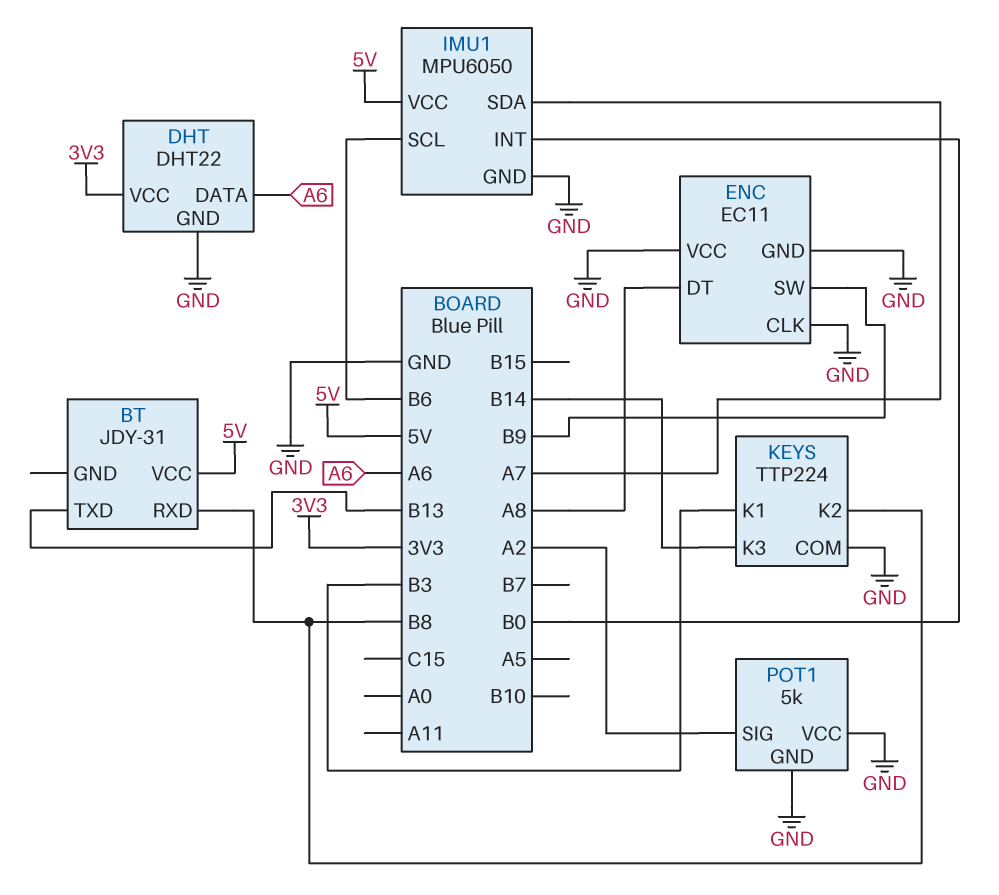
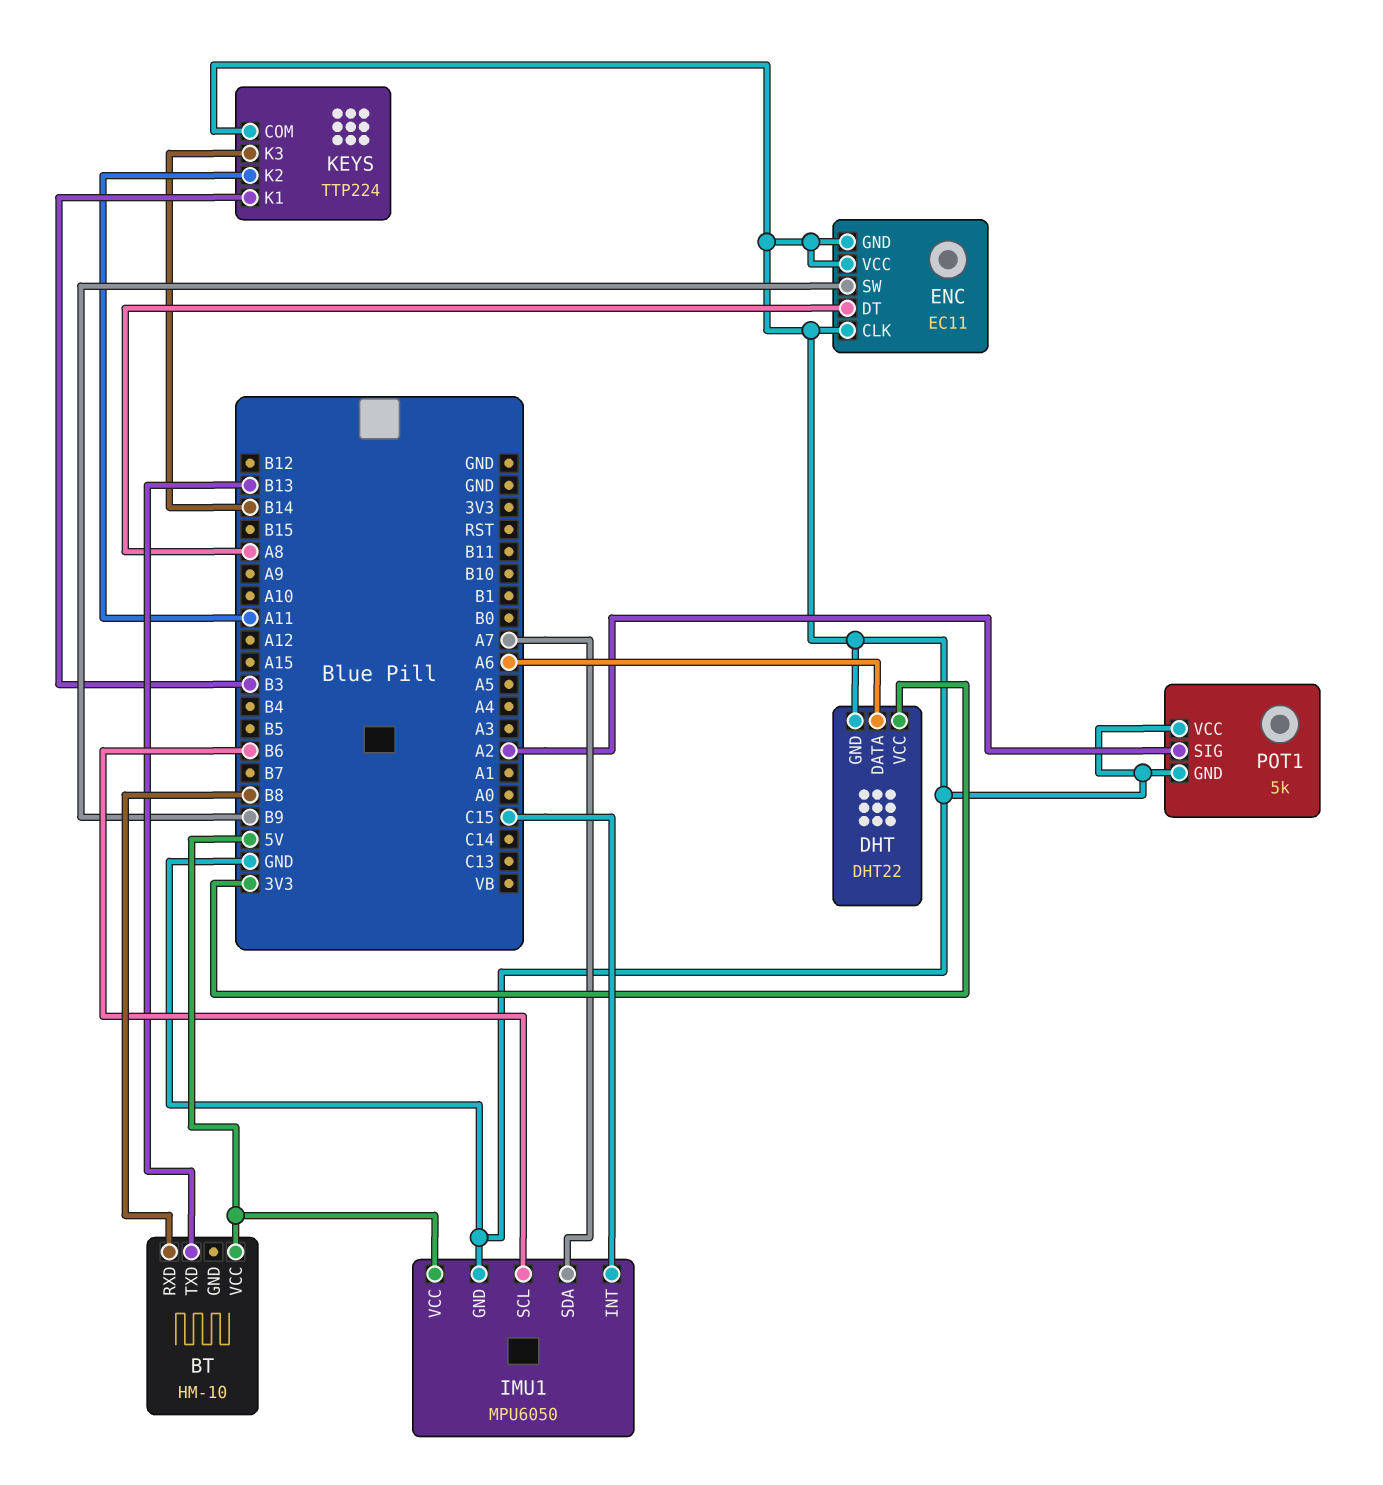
BT: JDY-31 -> HM-10
IMU1 pin INT: B0 -> C15
KEYS pin K2: B8 -> A11

